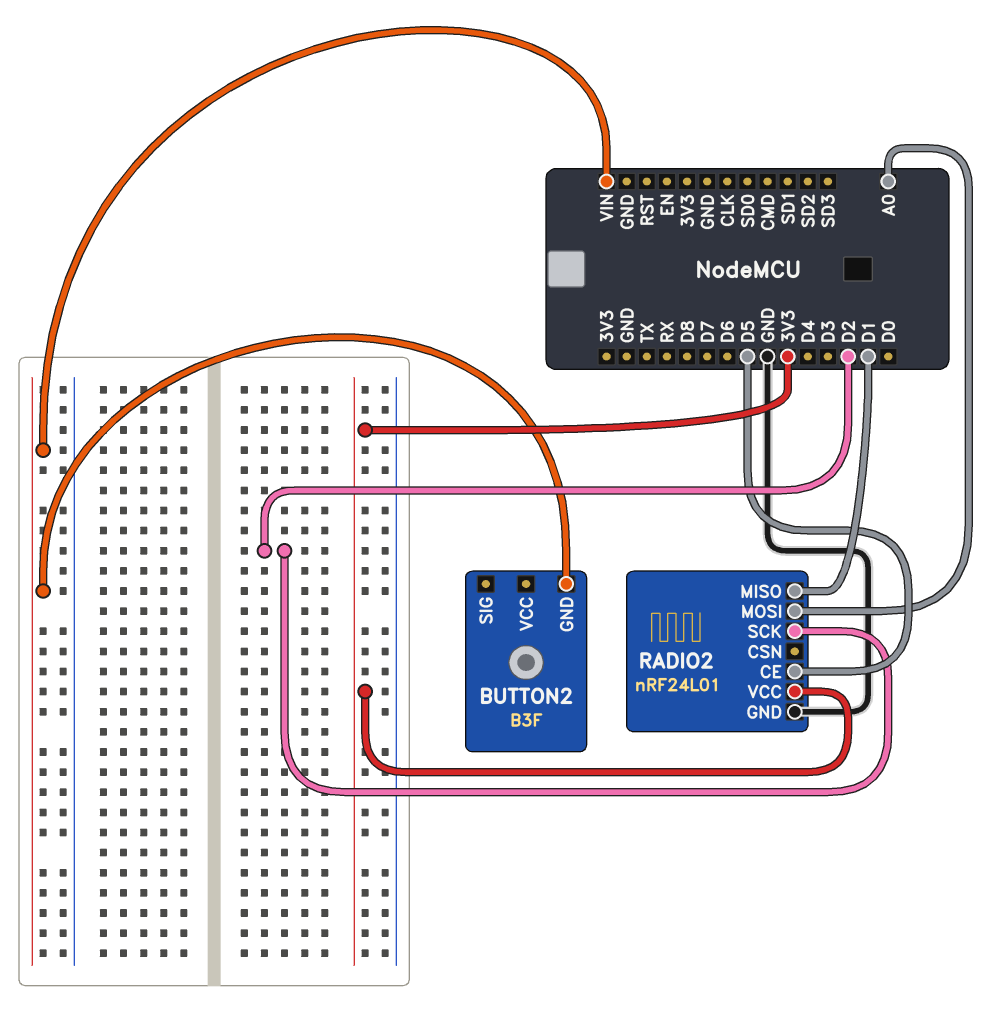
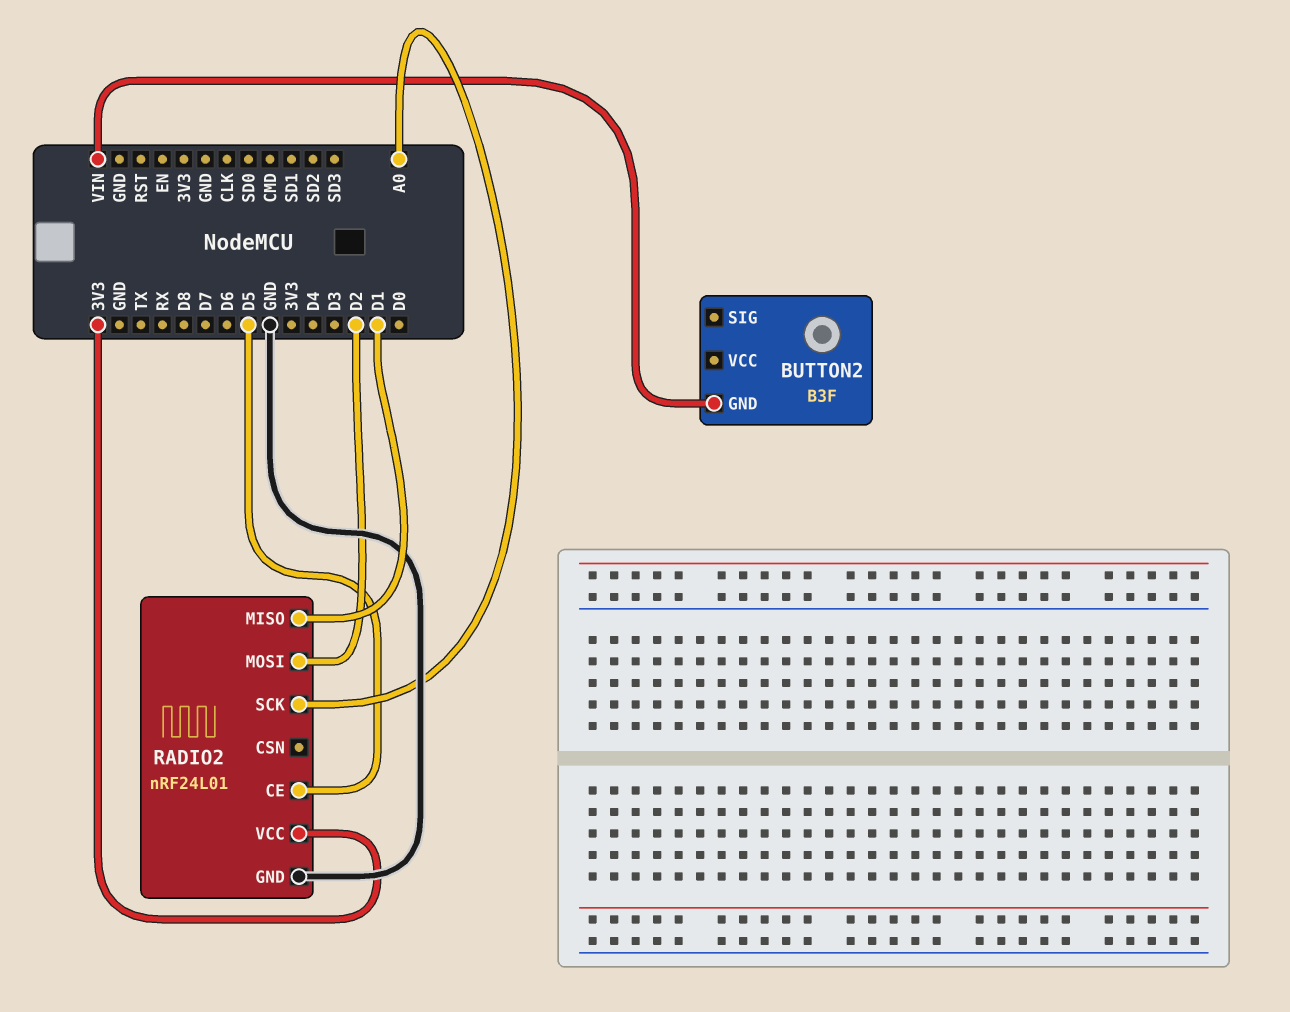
RADIO2 pin MOSI: A0 -> D2
RADIO2 pin SCK: D2 -> A0

